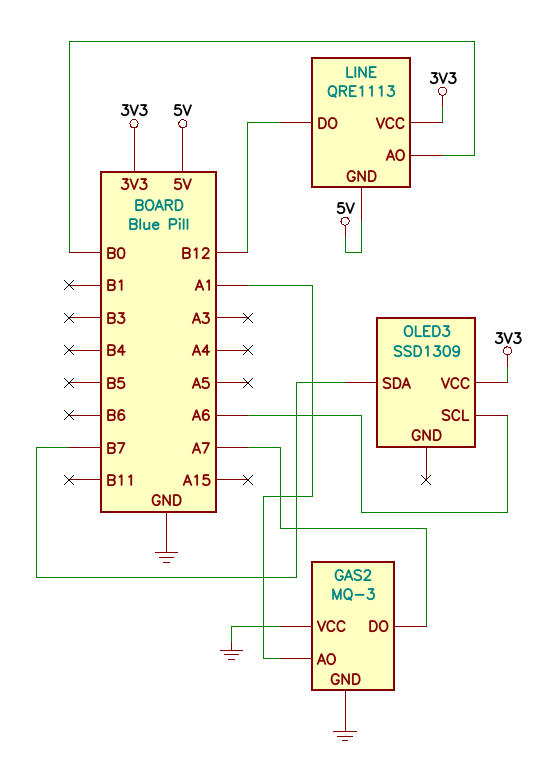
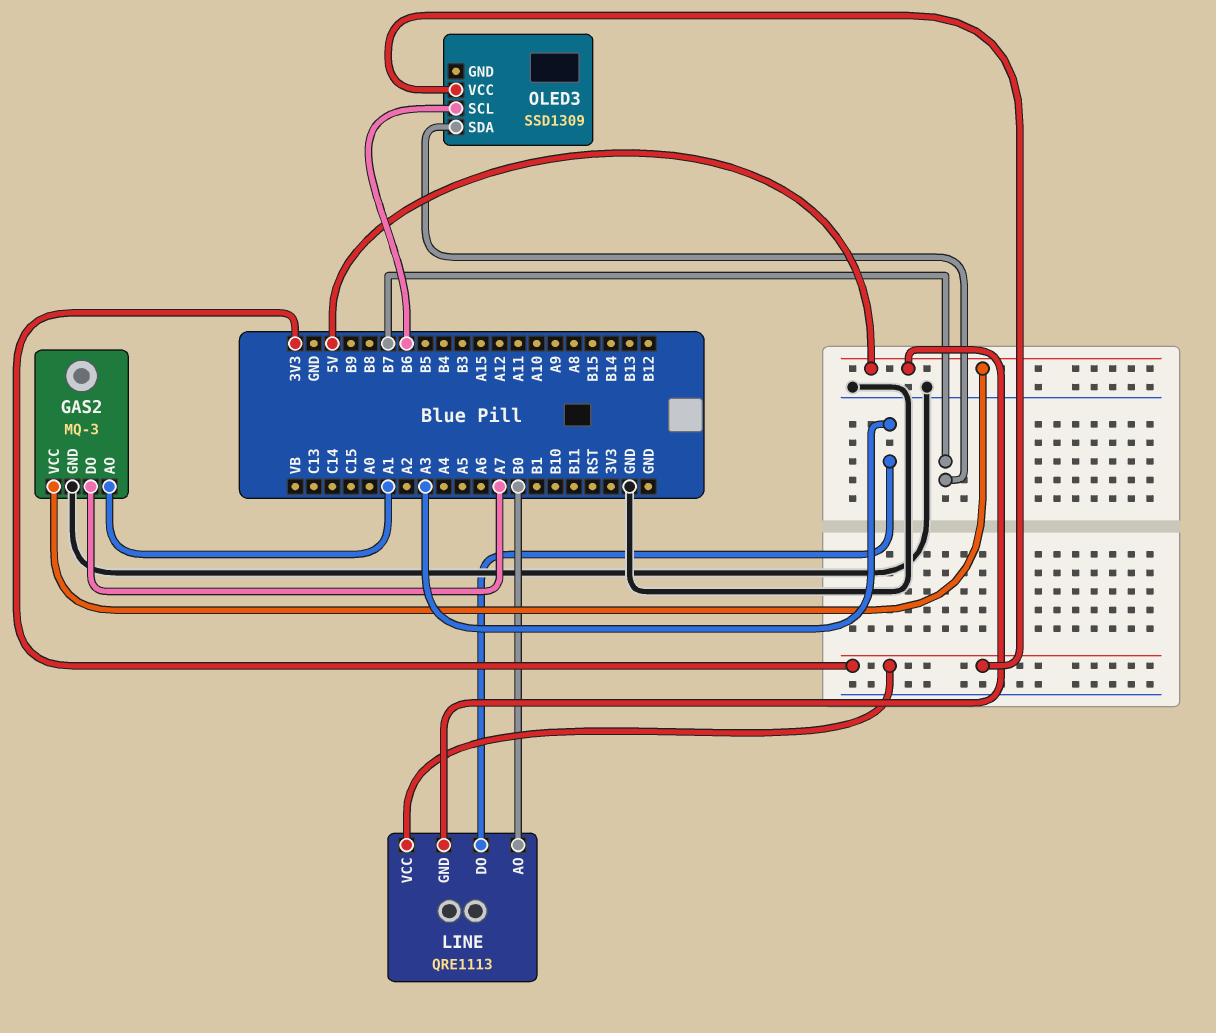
GAS2 pin VCC: GND -> 5V
LINE pin DO: B12 -> A3
OLED3 pin SCL: A6 -> B6

